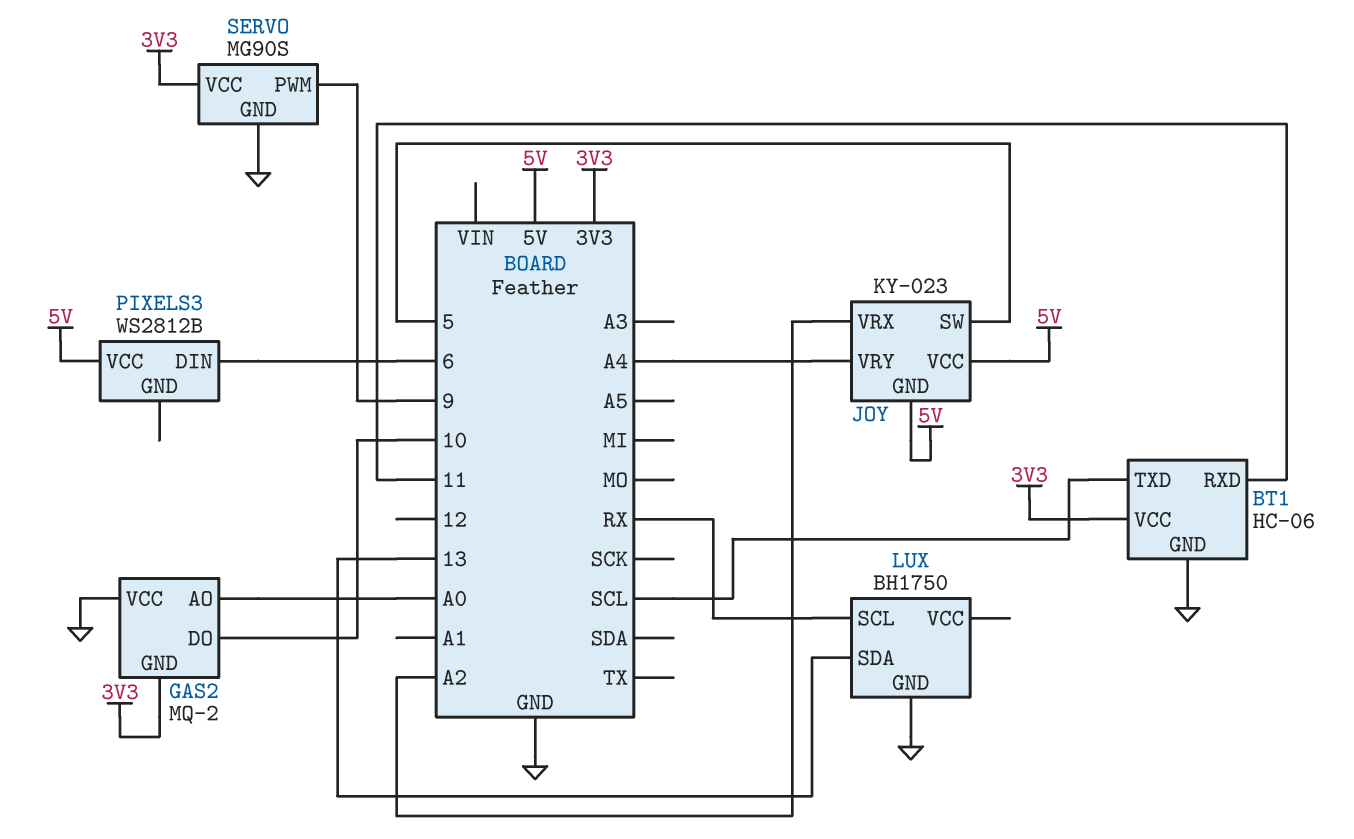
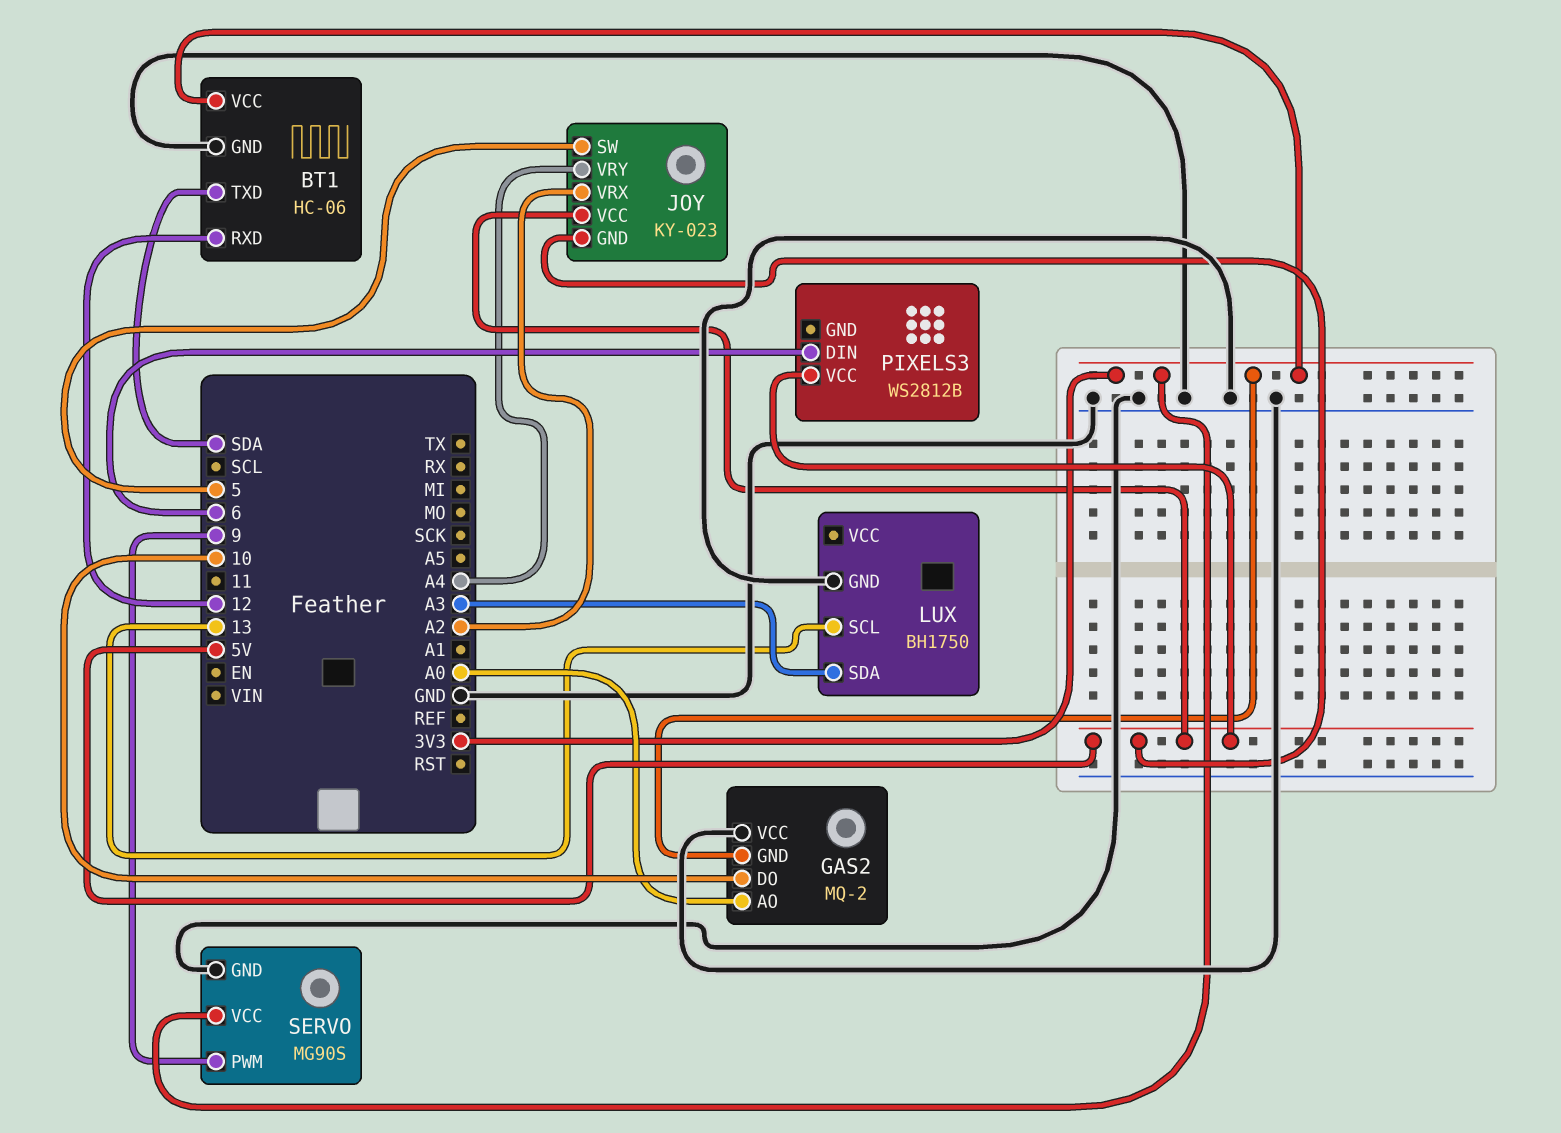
BT1 pin RXD: 11 -> 12
BT1 pin TXD: SCL -> SDA
LUX pin SCL: RX -> 13
LUX pin SDA: 13 -> A3

